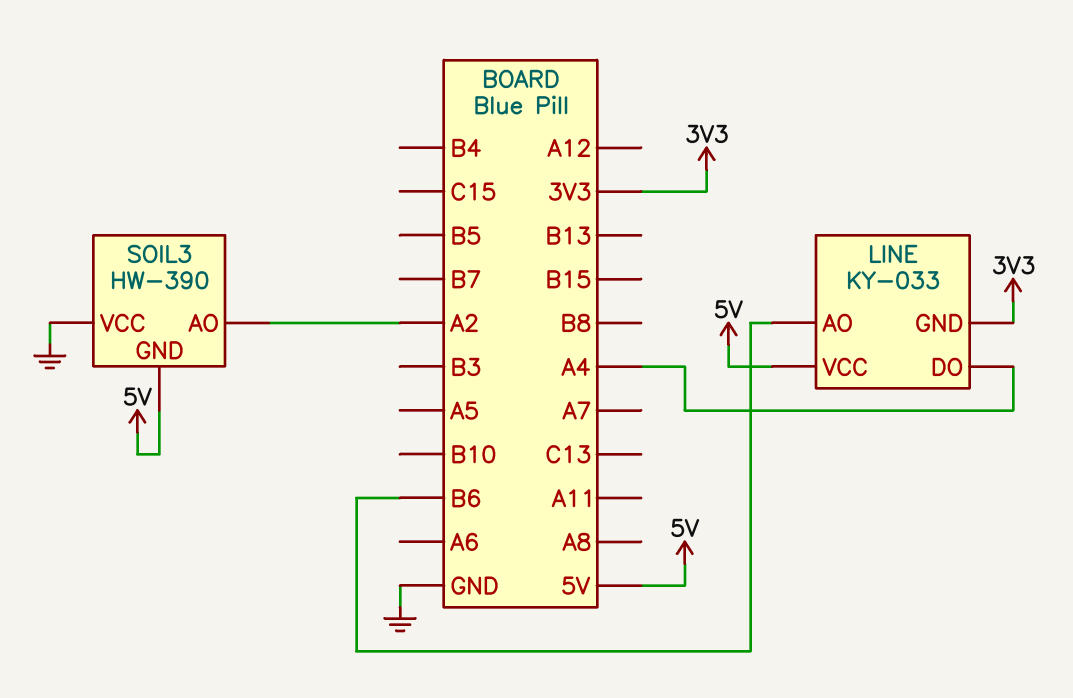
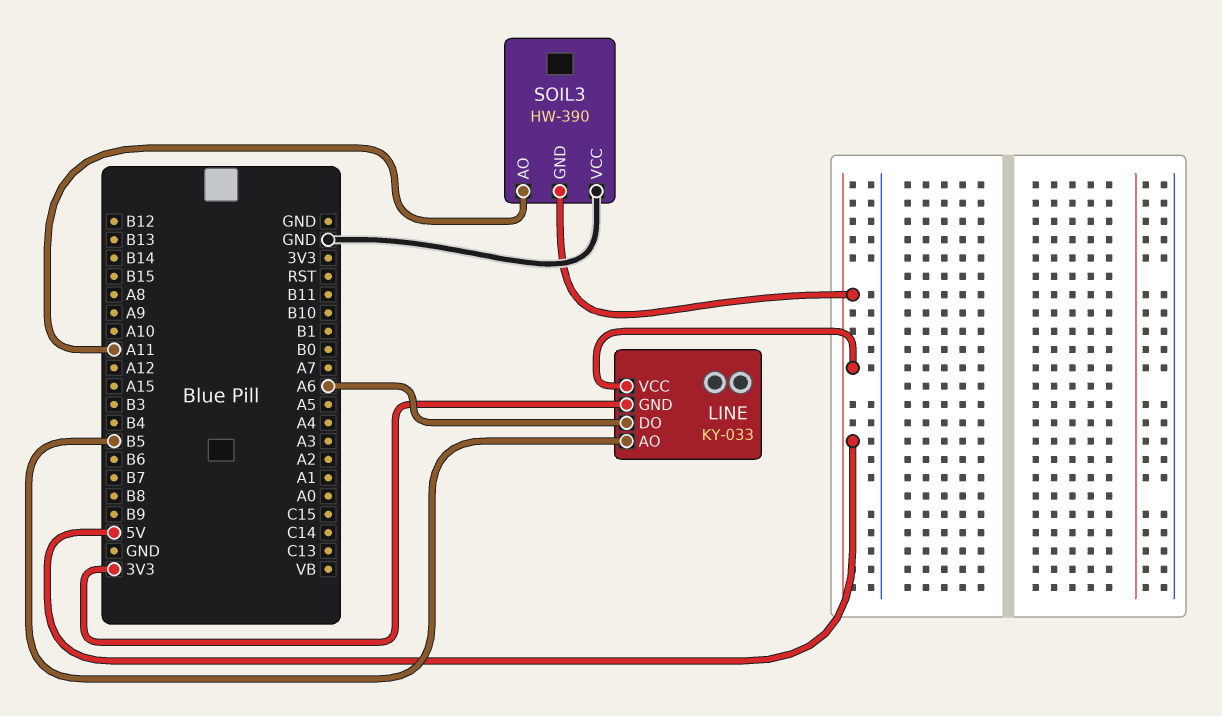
LINE pin AO: B6 -> B5
LINE pin DO: A4 -> A6
SOIL3 pin AO: A2 -> A11

